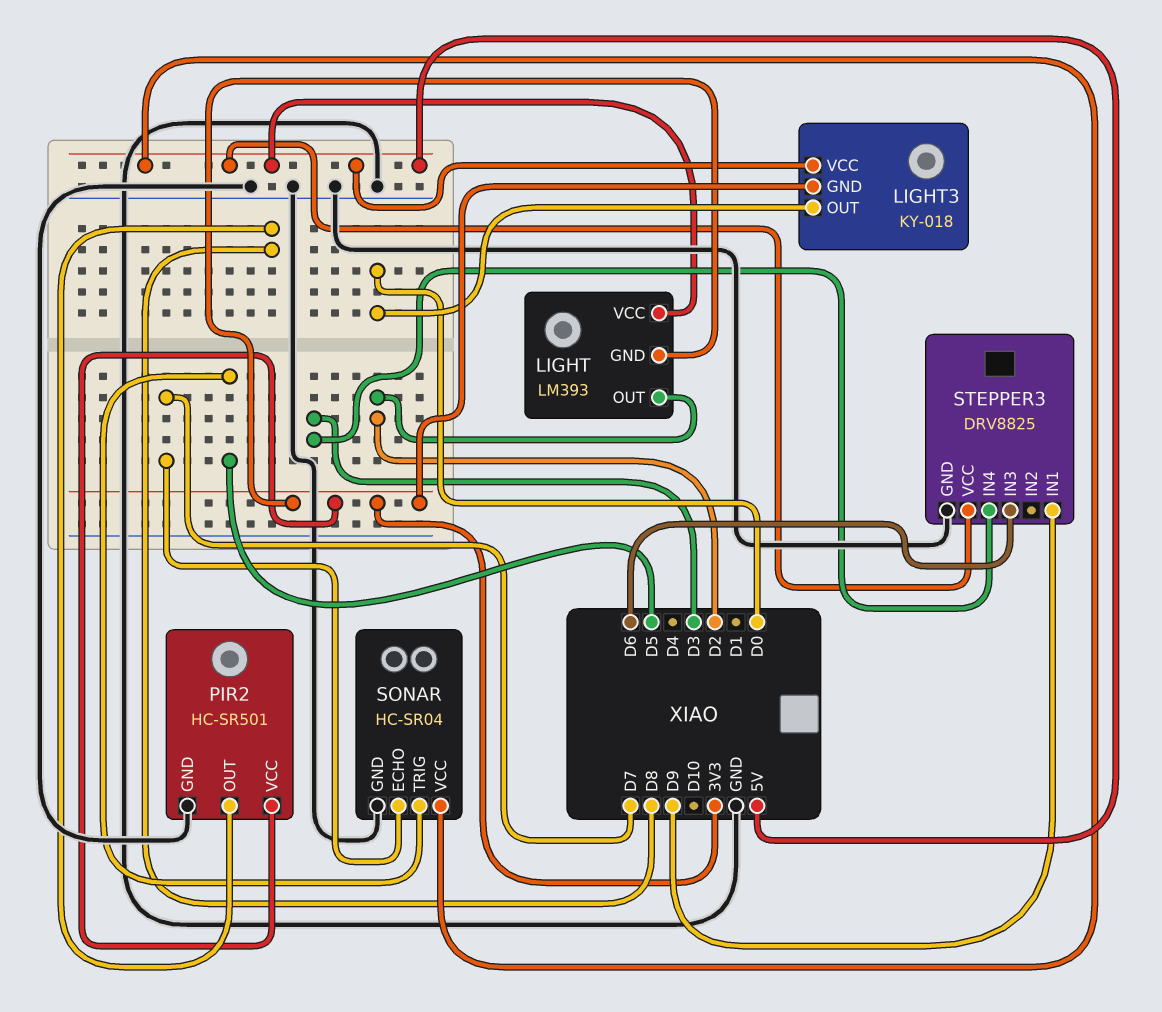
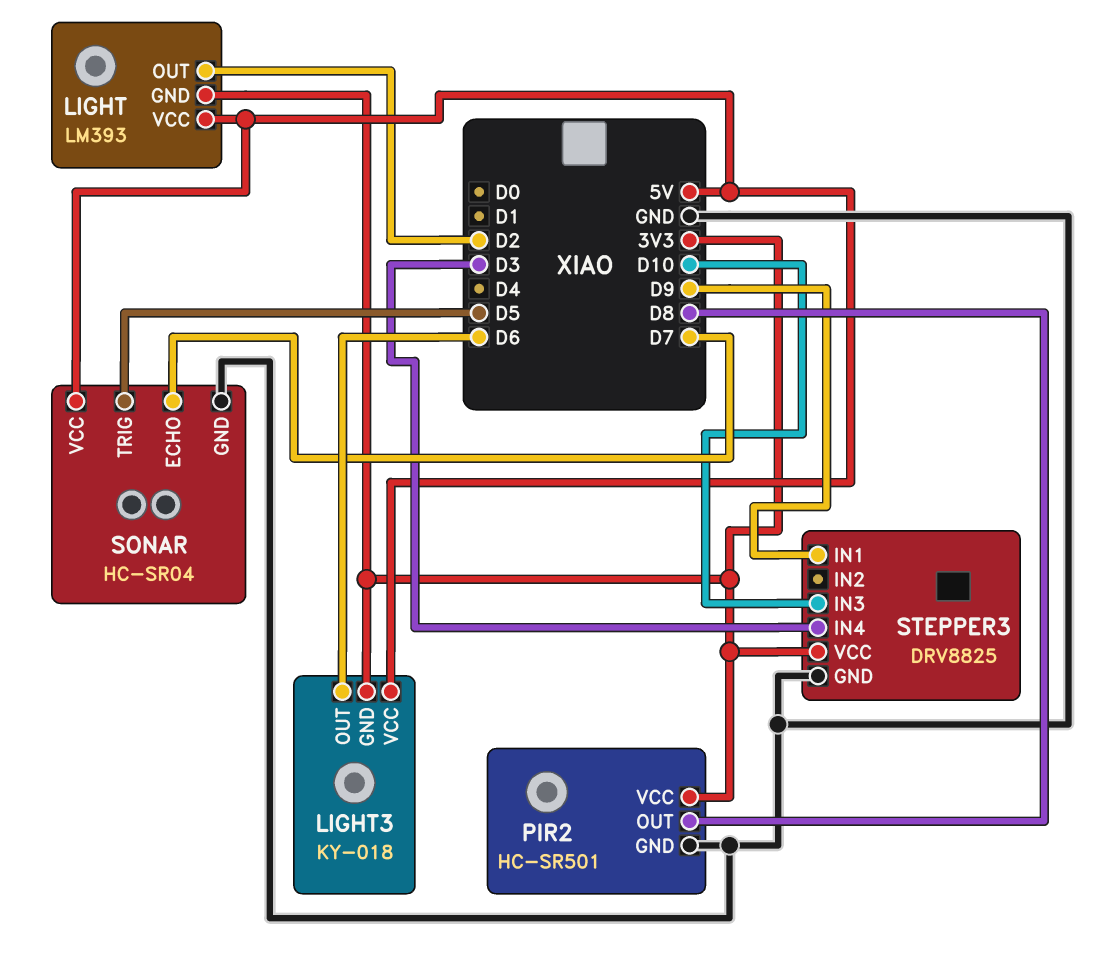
LIGHT3 pin OUT: D0 -> D6
STEPPER3 pin IN3: D6 -> D10
STEPPER3 pin VCC: 5V -> 3V3

